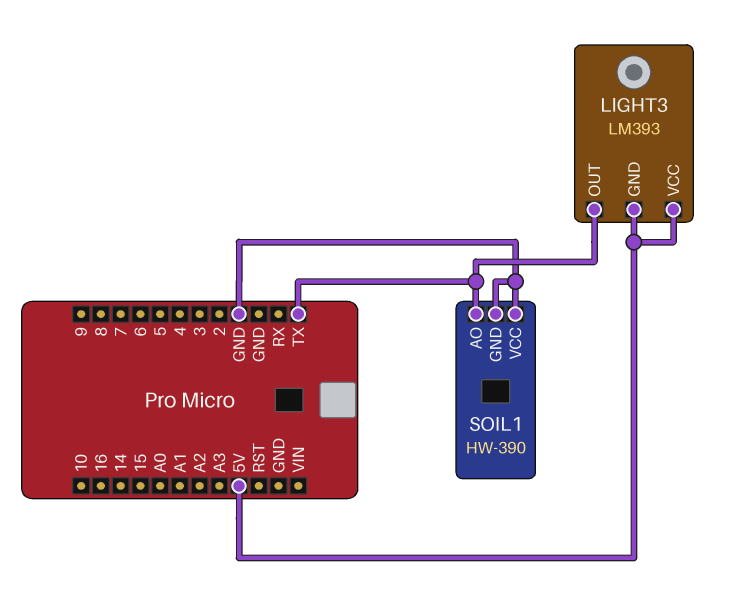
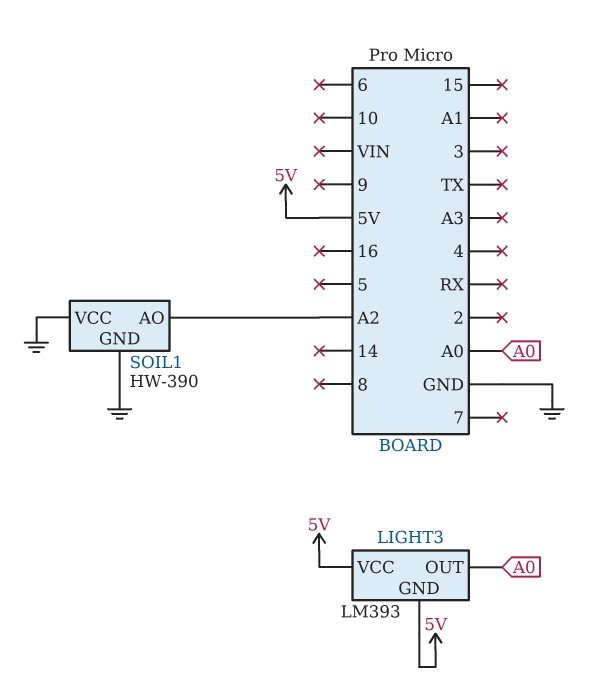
LIGHT3 pin OUT: TX -> A0
SOIL1 pin AO: TX -> A2

